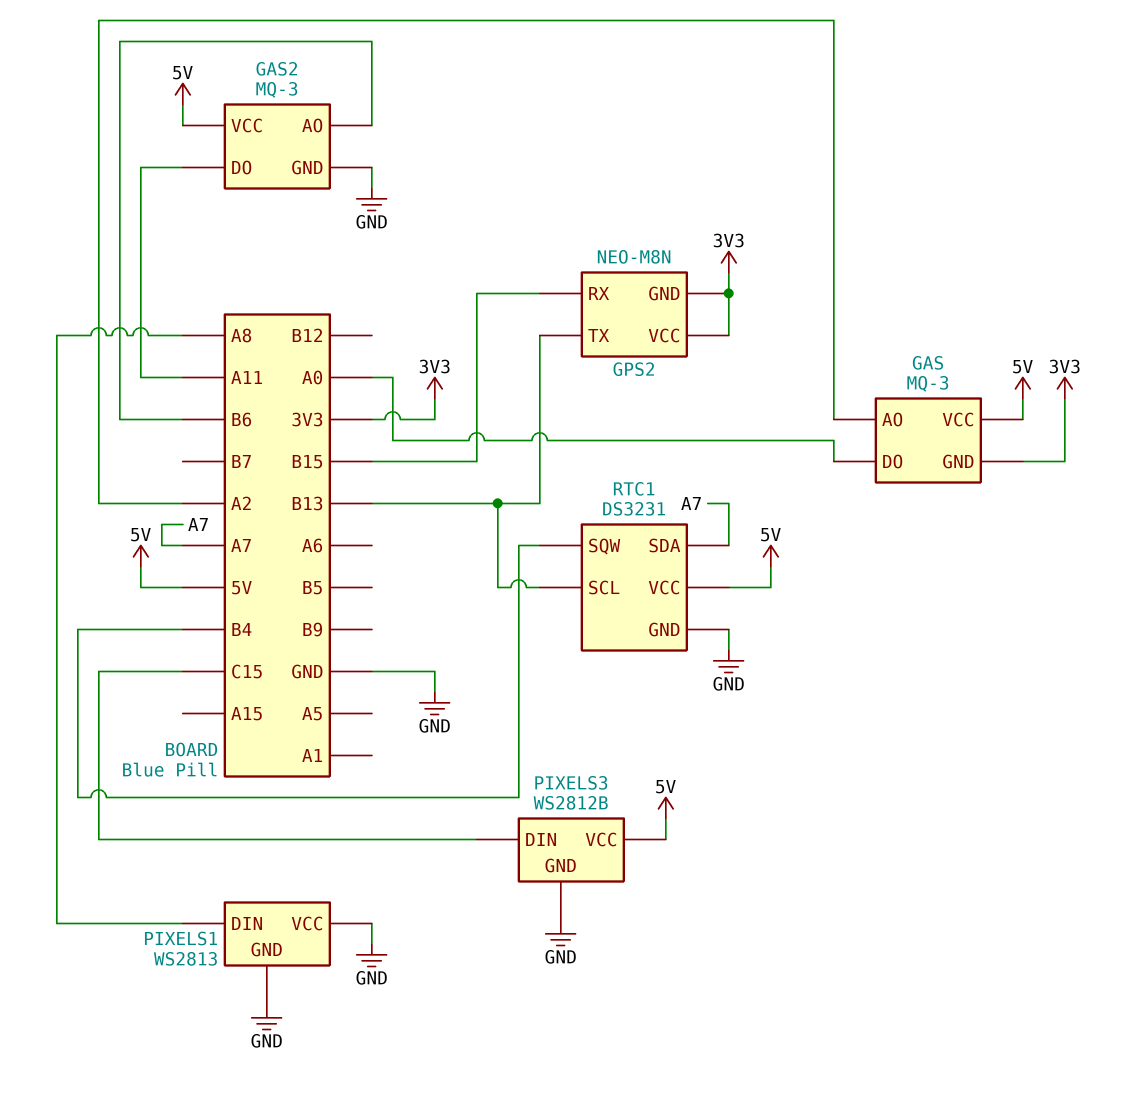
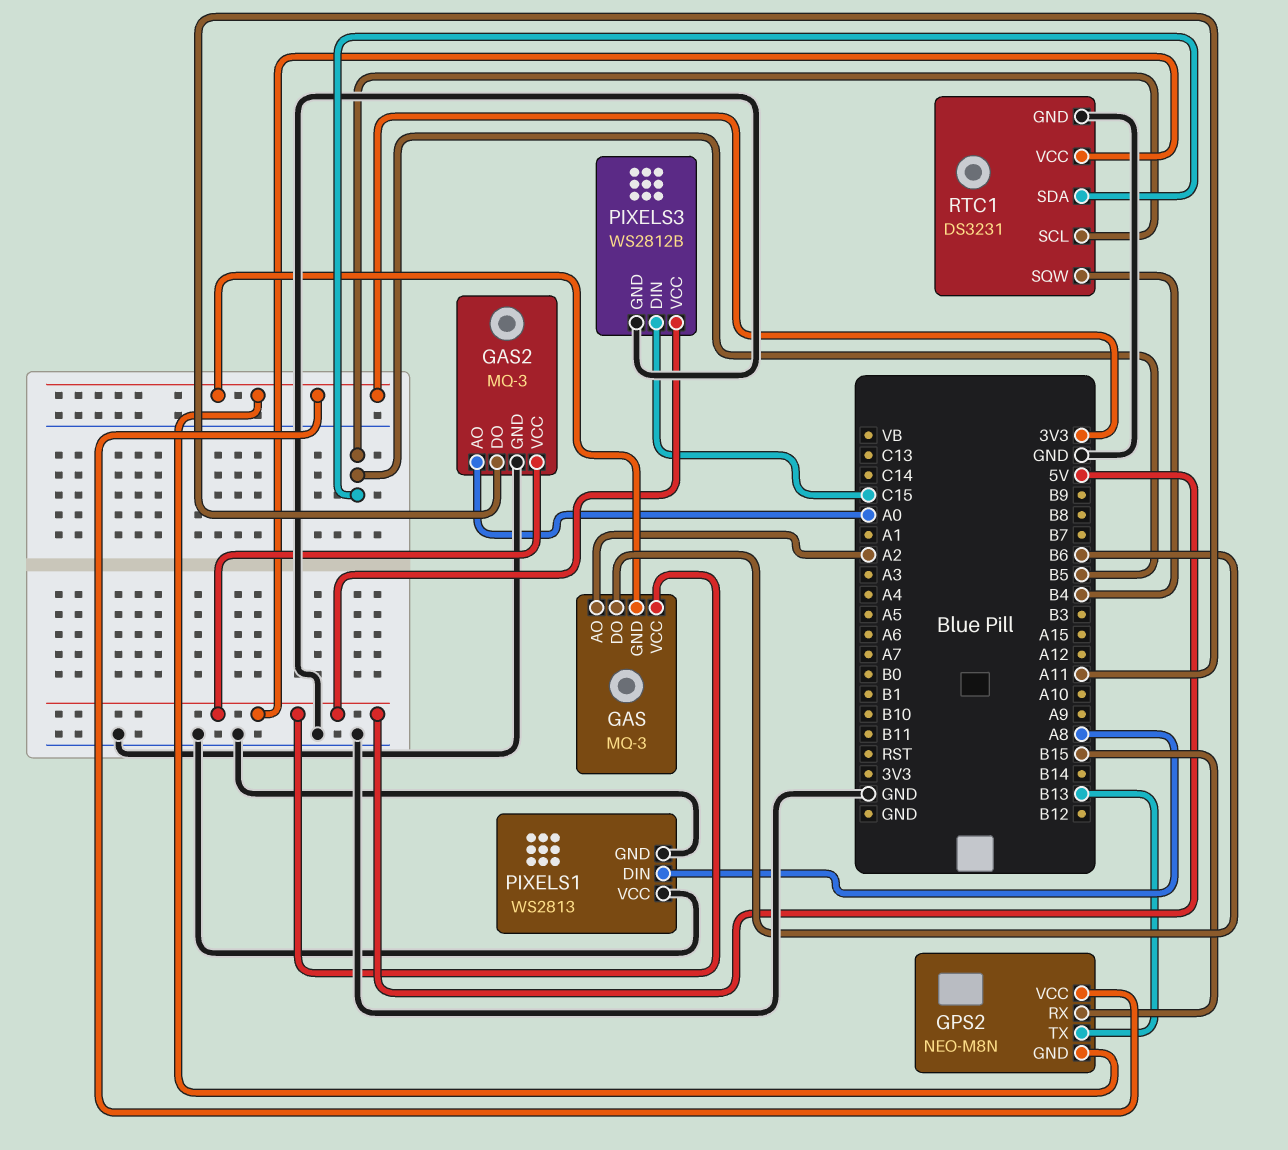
GAS pin DO: A0 -> B6
GAS2 pin AO: B6 -> A0
RTC1 pin SCL: B13 -> B5
RTC1 pin SDA: A7 -> B5

